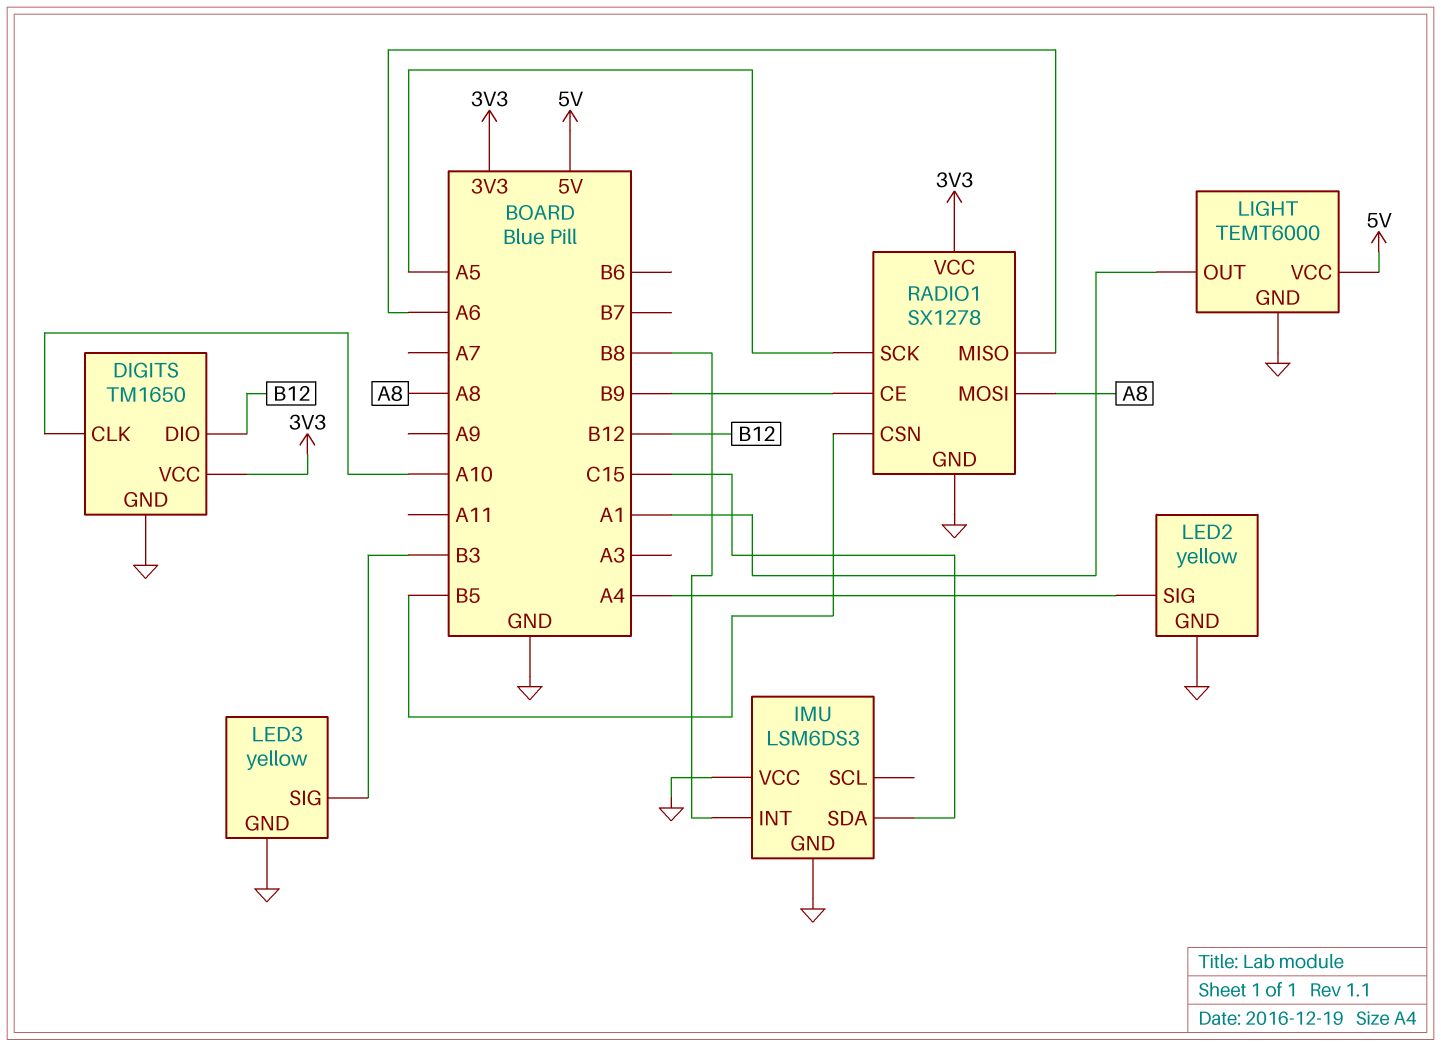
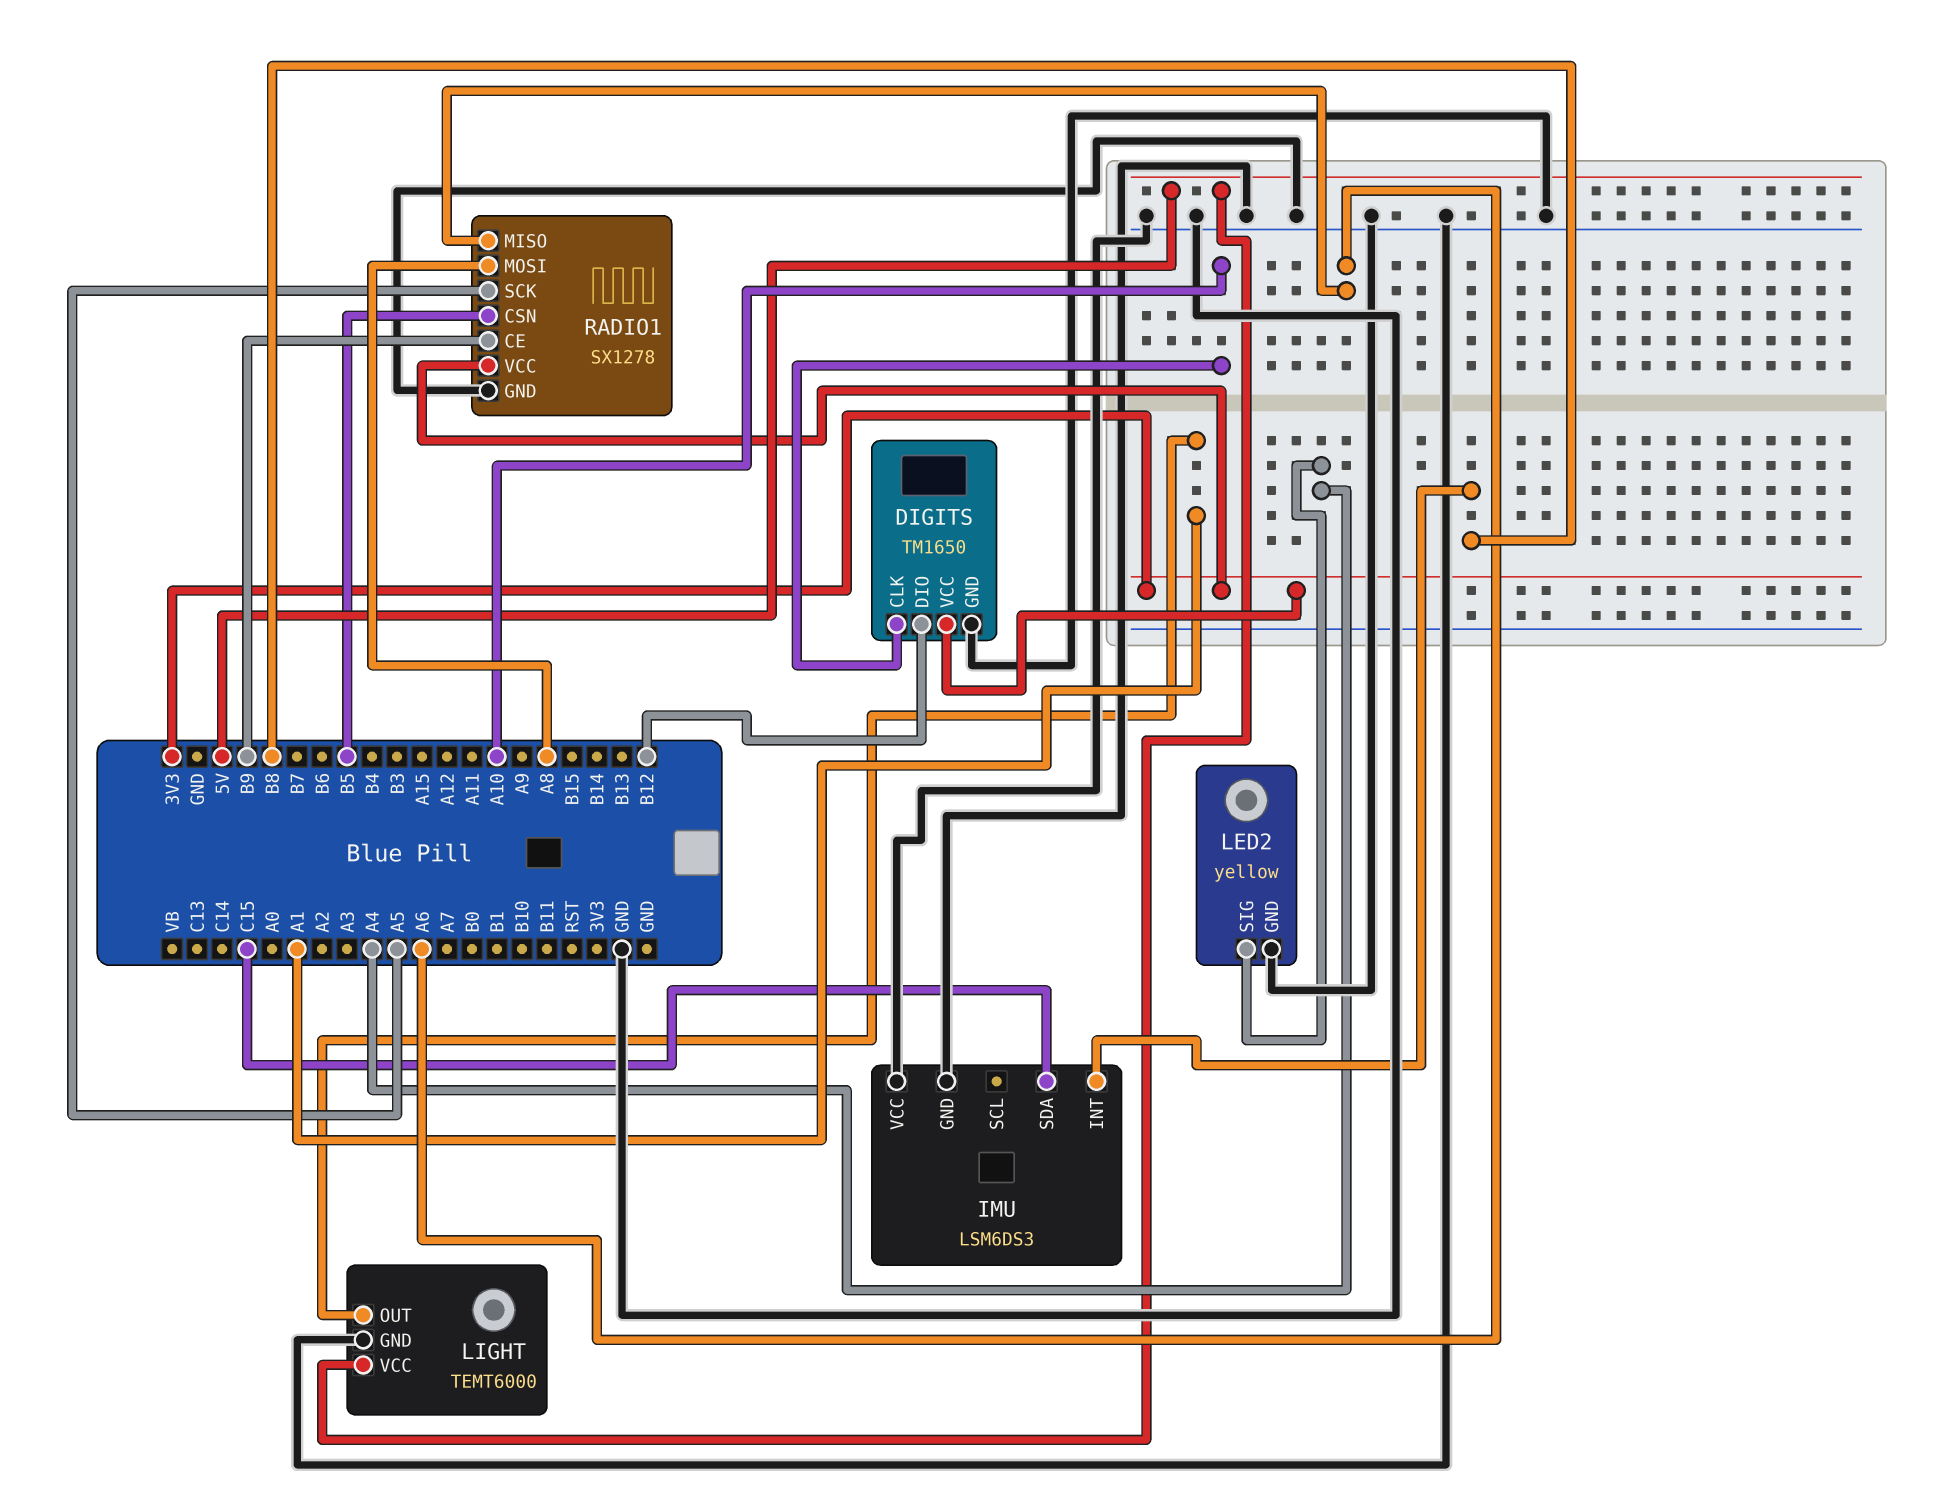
LED3: yellow -> none
LED3 pin GND: GND -> none
LED3 pin SIG: B3 -> none

